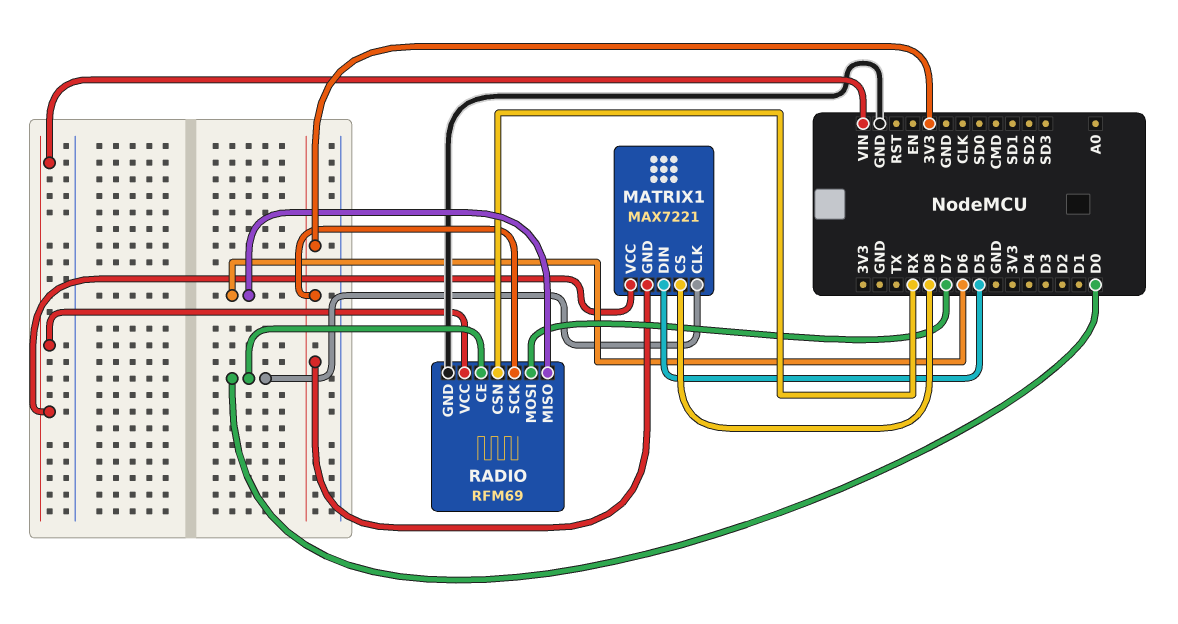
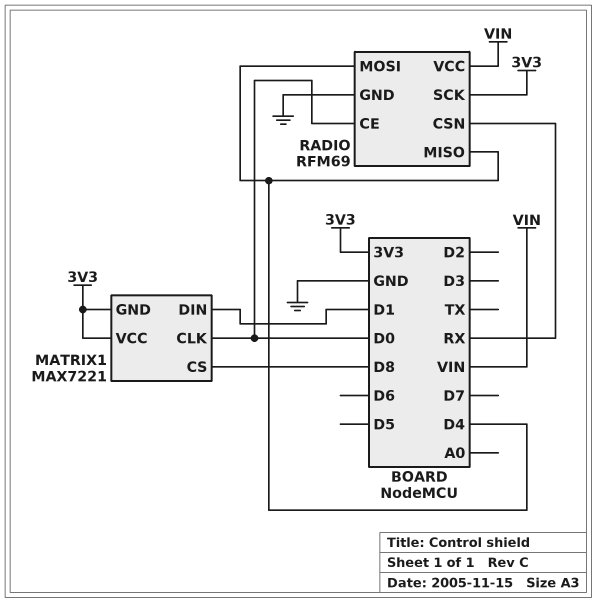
MATRIX1 pin DIN: D5 -> D1
MATRIX1 pin VCC: VIN -> 3V3
RADIO pin MISO: D6 -> D4
RADIO pin MOSI: D7 -> D4

